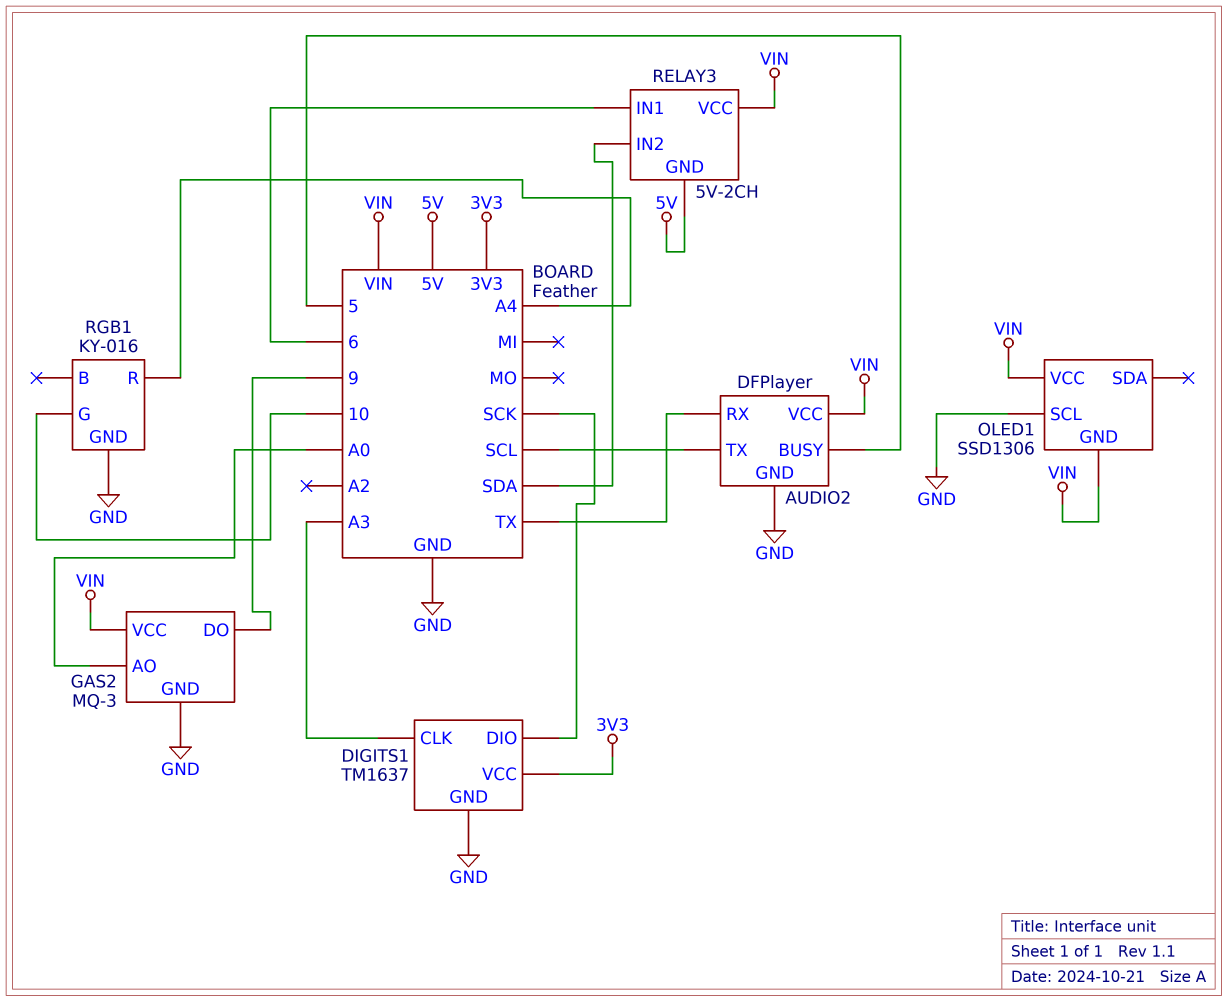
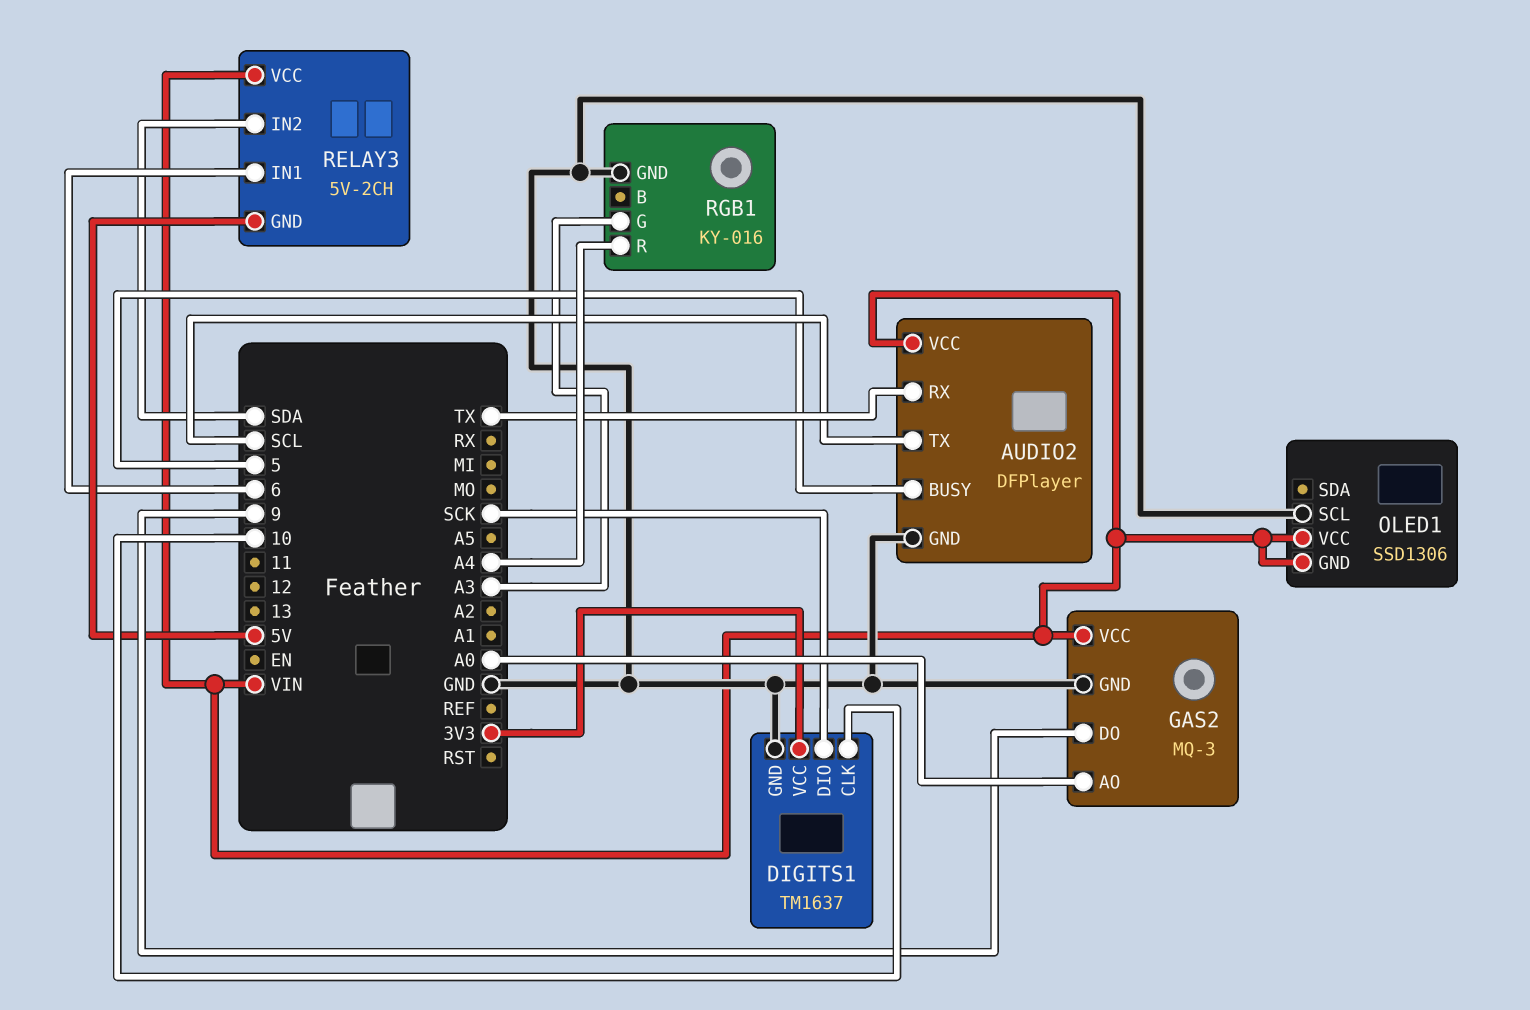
DIGITS1 pin CLK: A3 -> 10
RGB1 pin G: 10 -> A3

